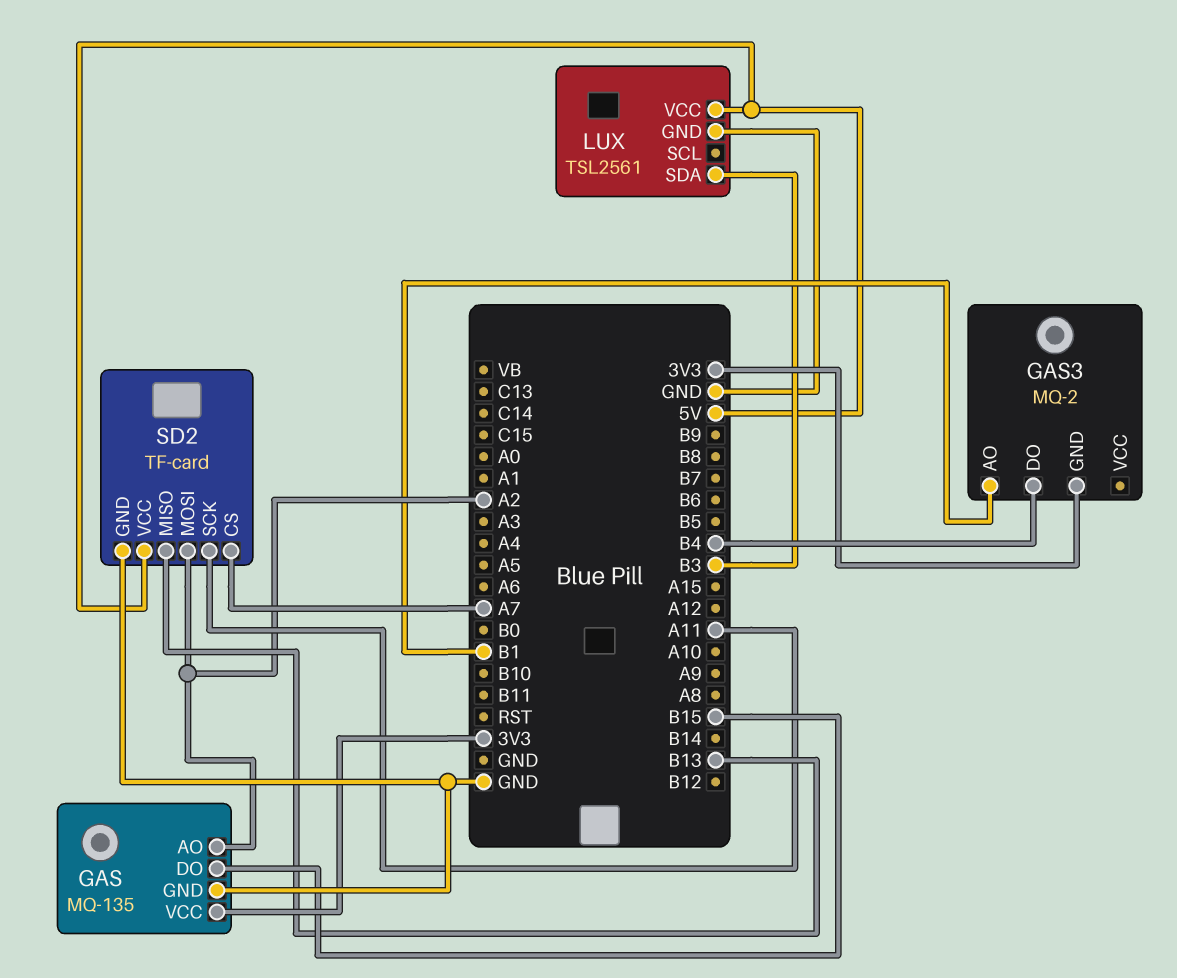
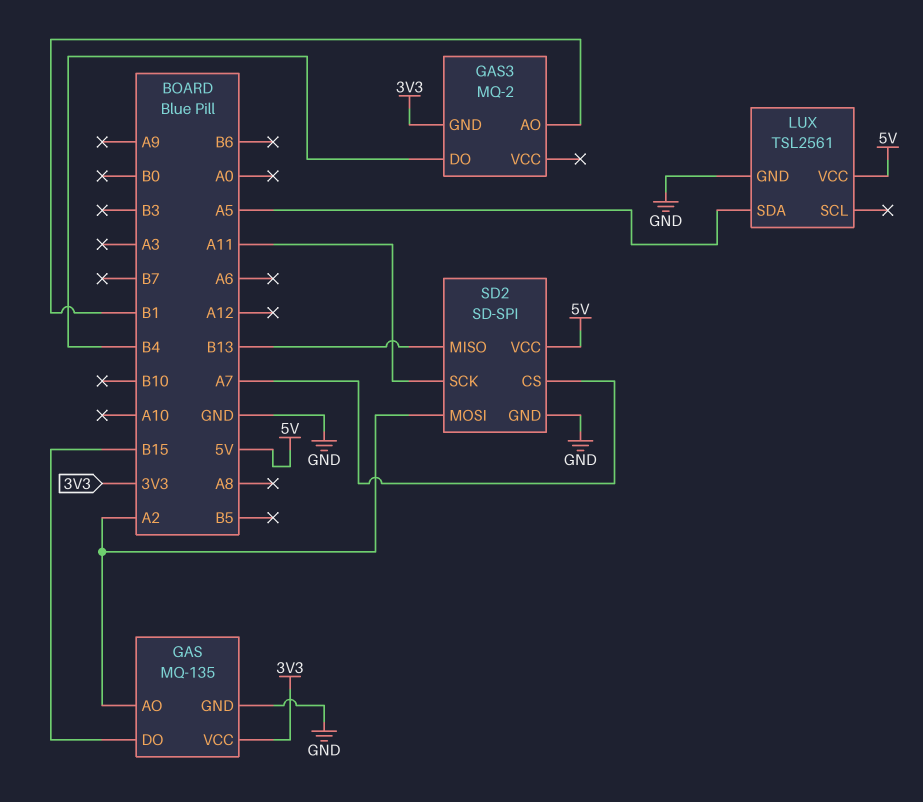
LUX pin SDA: B3 -> A5
SD2: TF-card -> SD-SPI

